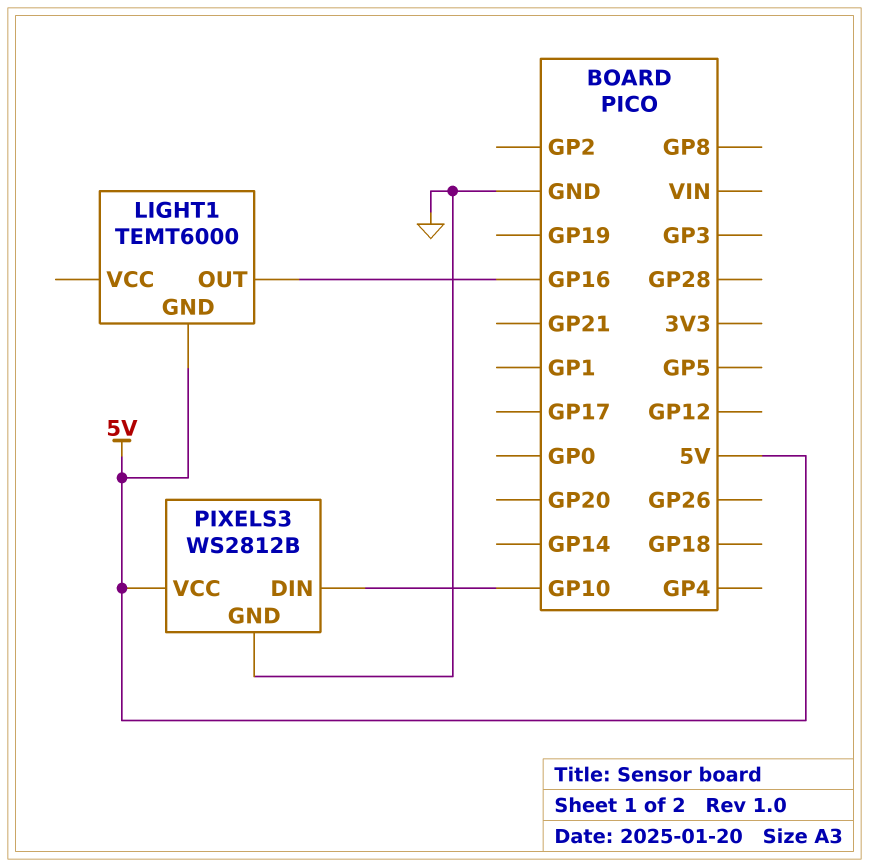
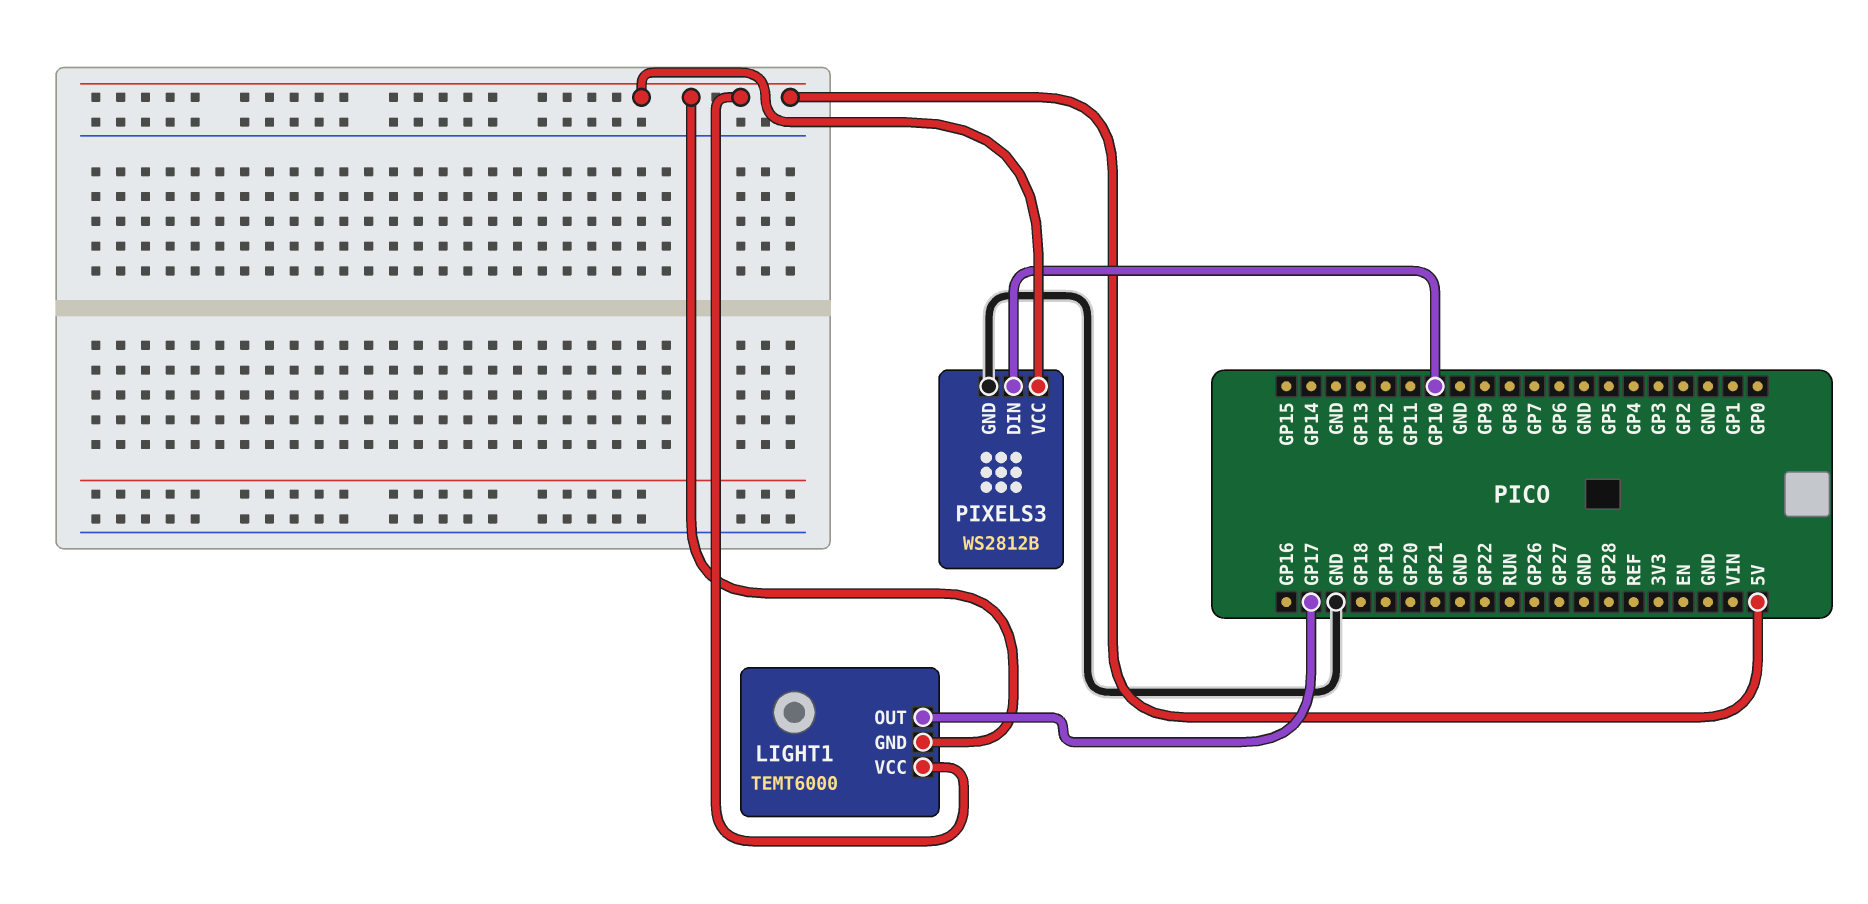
LIGHT1 pin OUT: GP16 -> GP17
LIGHT1 pin VCC: none -> 5V

